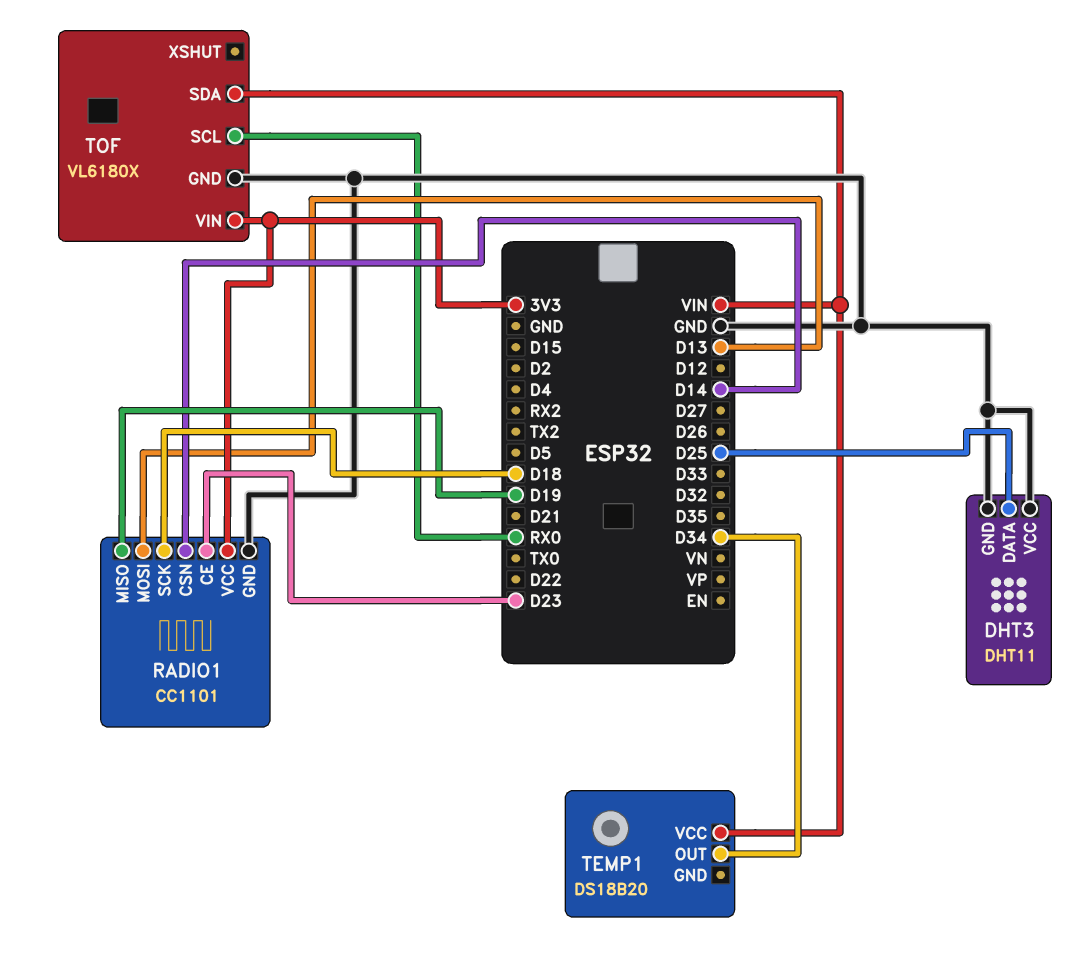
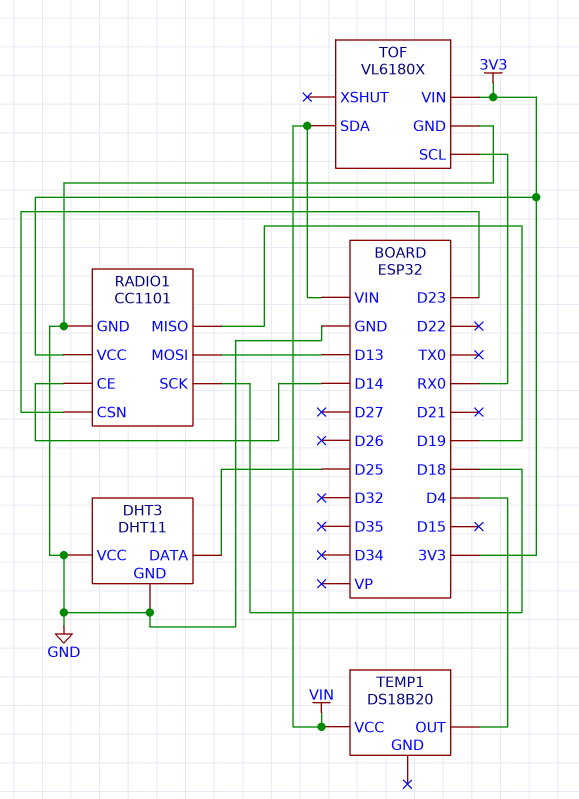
RADIO1 pin CE: D23 -> D14
RADIO1 pin CSN: D14 -> D23
TEMP1 pin OUT: D34 -> D4

